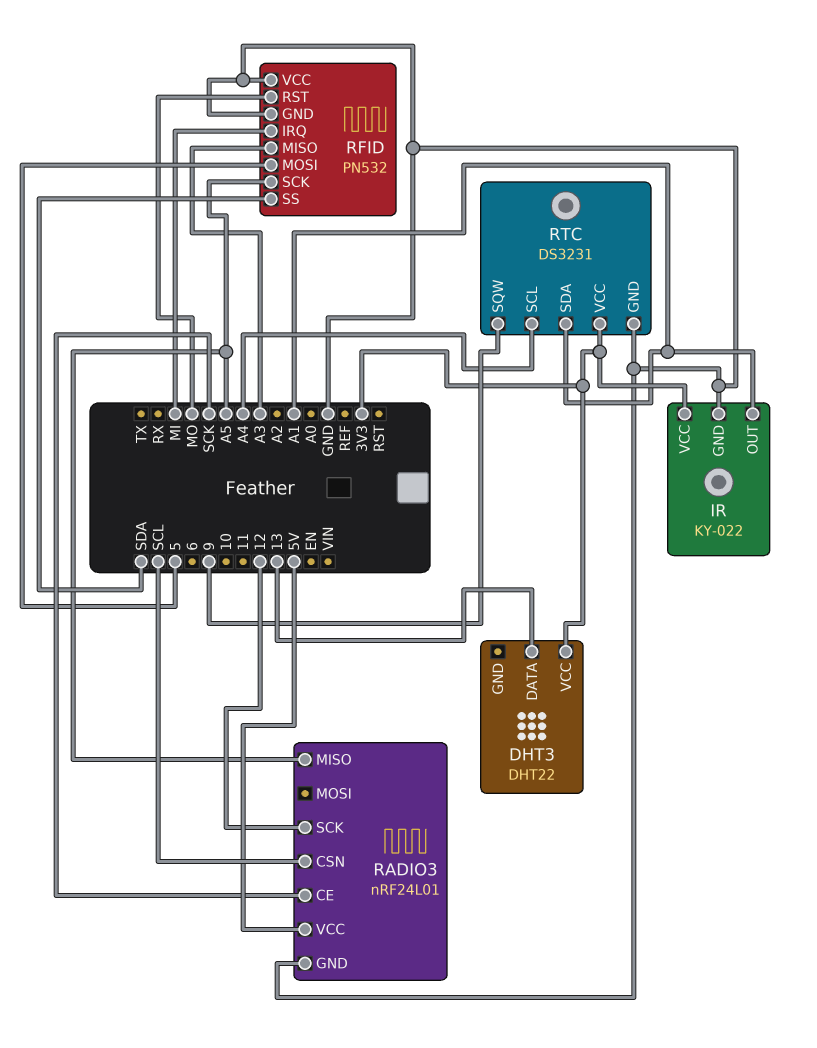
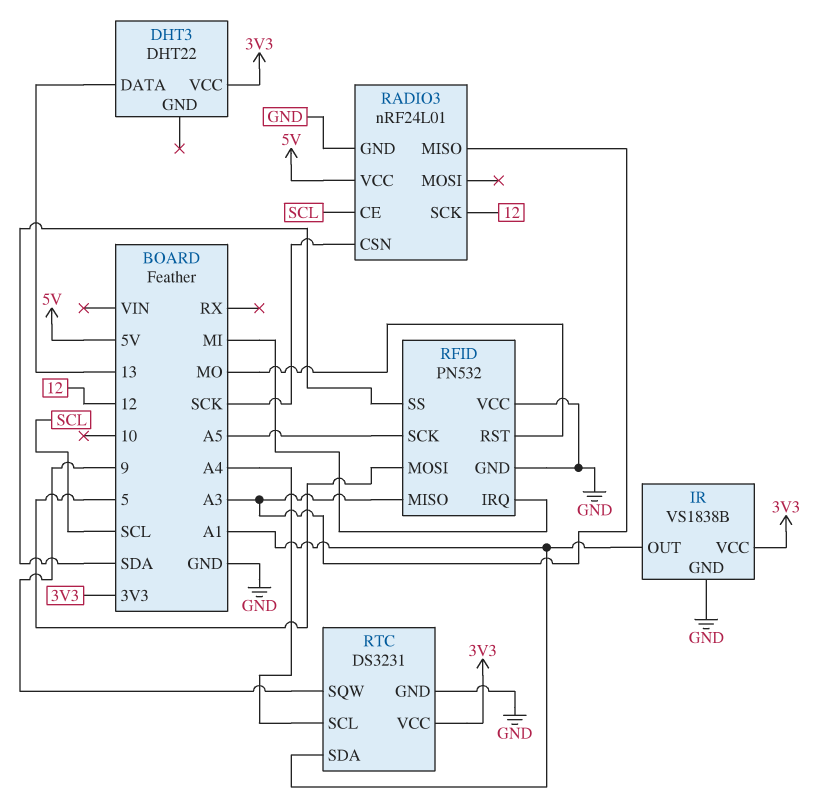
IR: KY-022 -> VS1838B
RADIO3 pin CE: SCK -> SCL
RADIO3 pin CSN: SCL -> SCK
RADIO3 pin MISO: A5 -> A3

